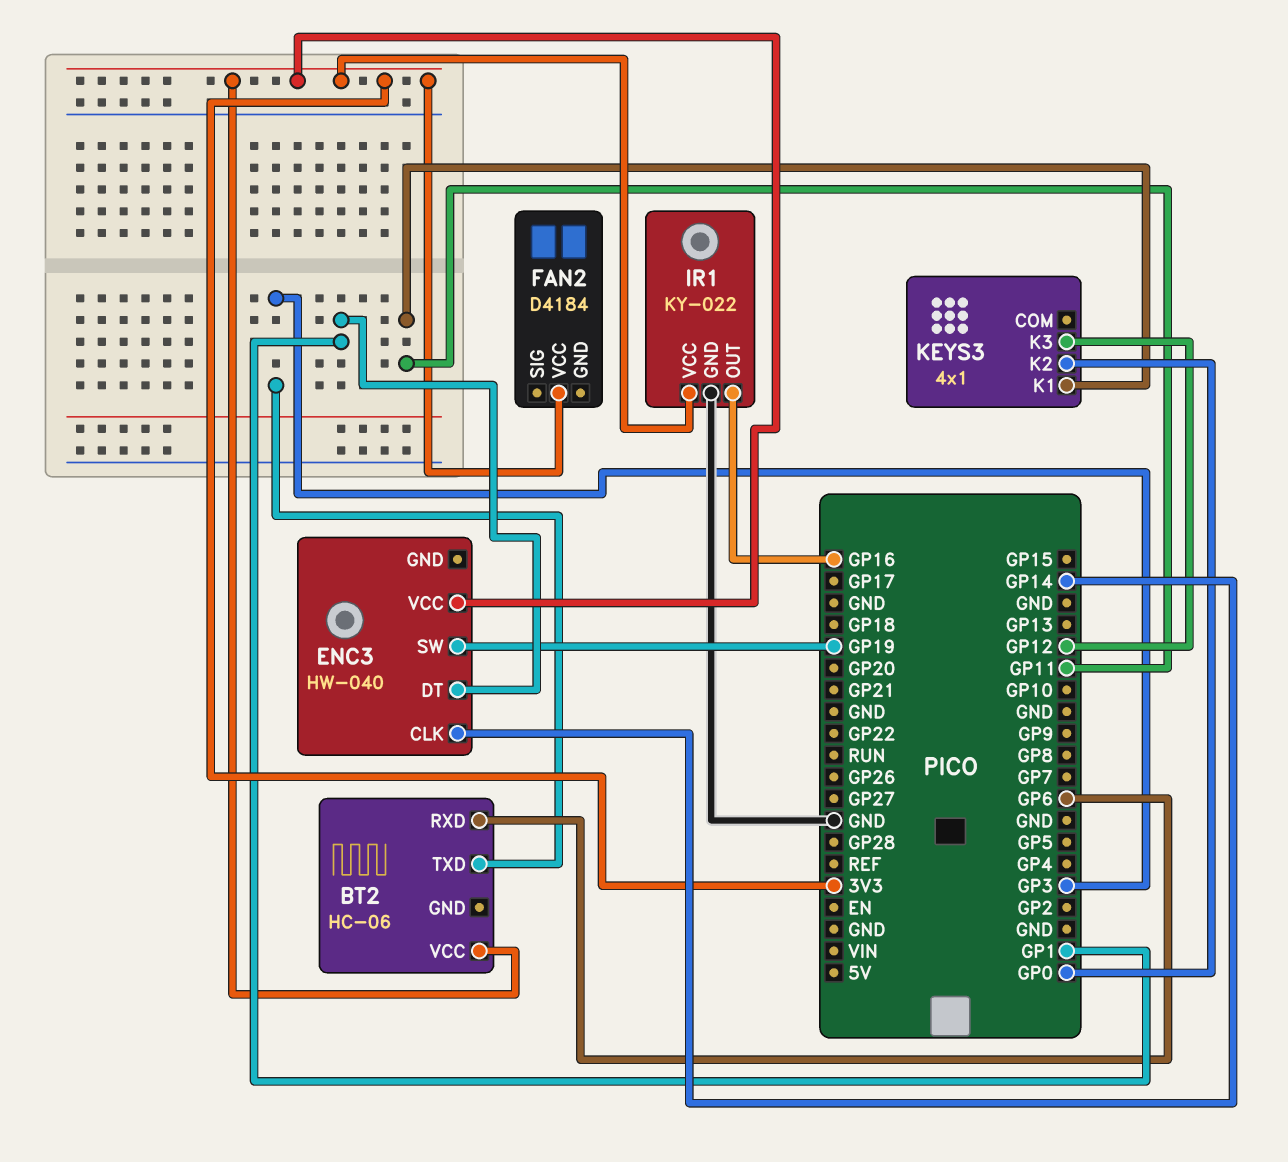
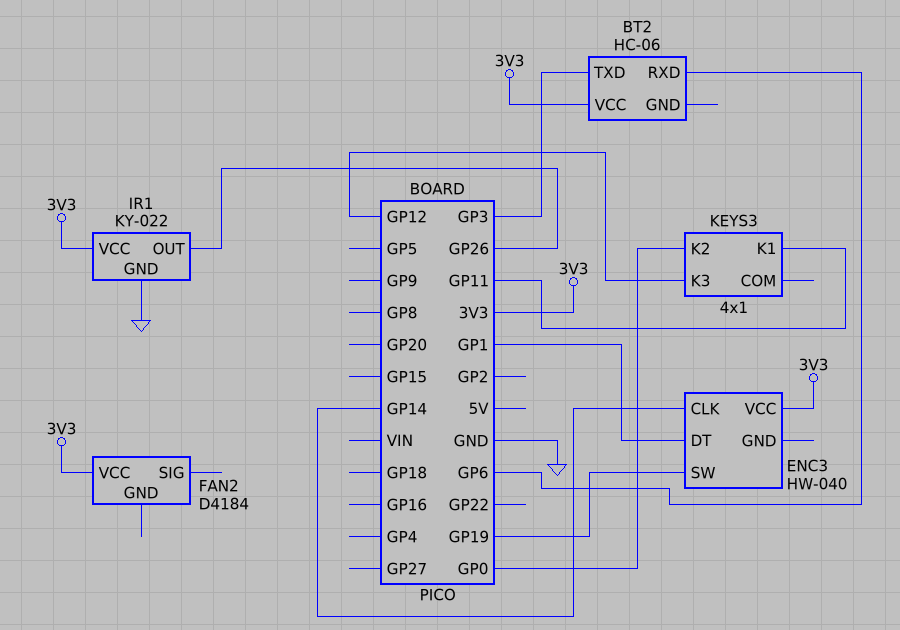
IR1 pin OUT: GP16 -> GP26

